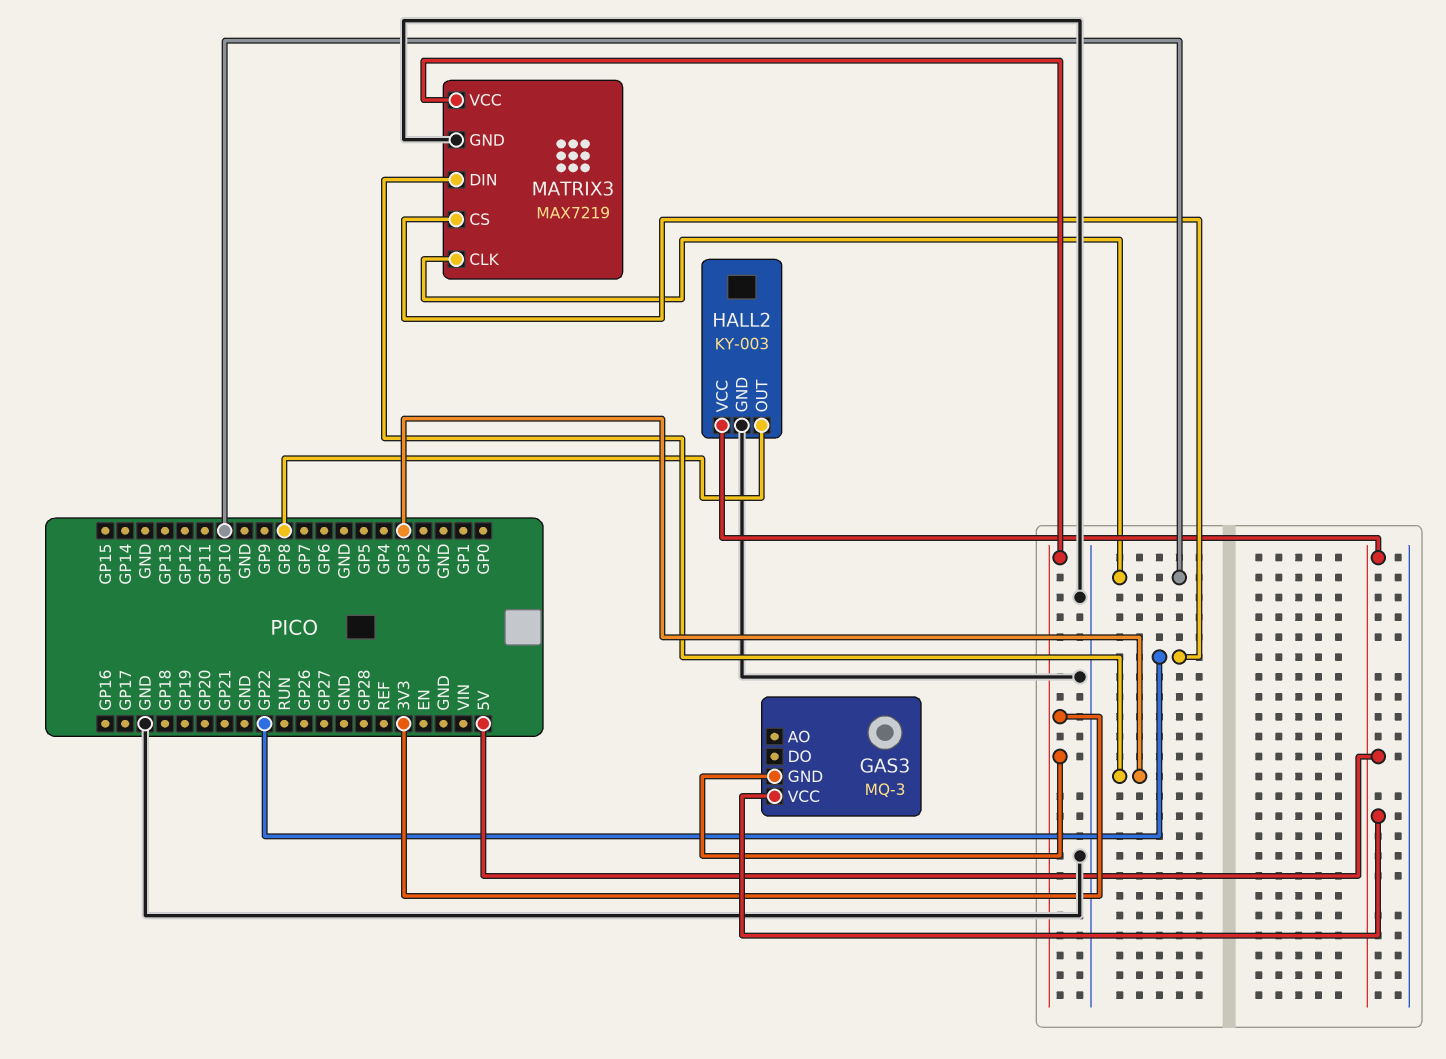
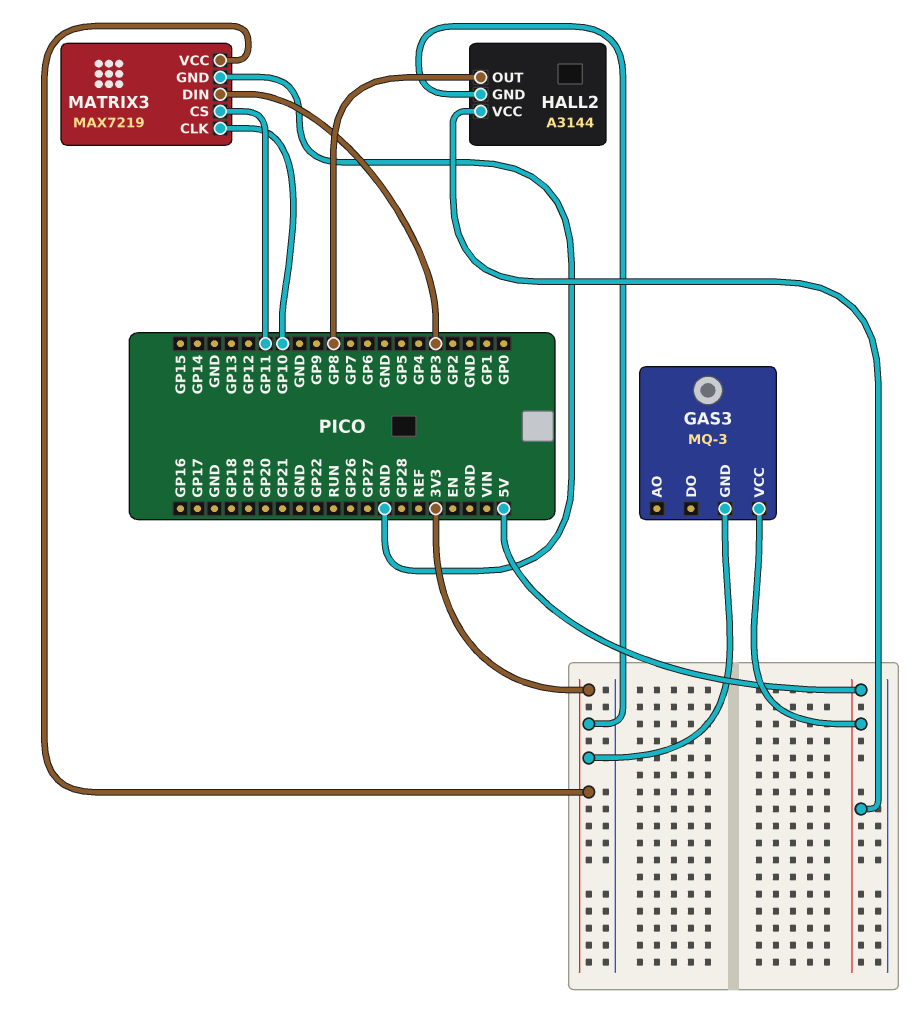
HALL2: KY-003 -> A3144
HALL2 pin GND: GND -> 3V3
MATRIX3 pin CS: GP22 -> GP11

